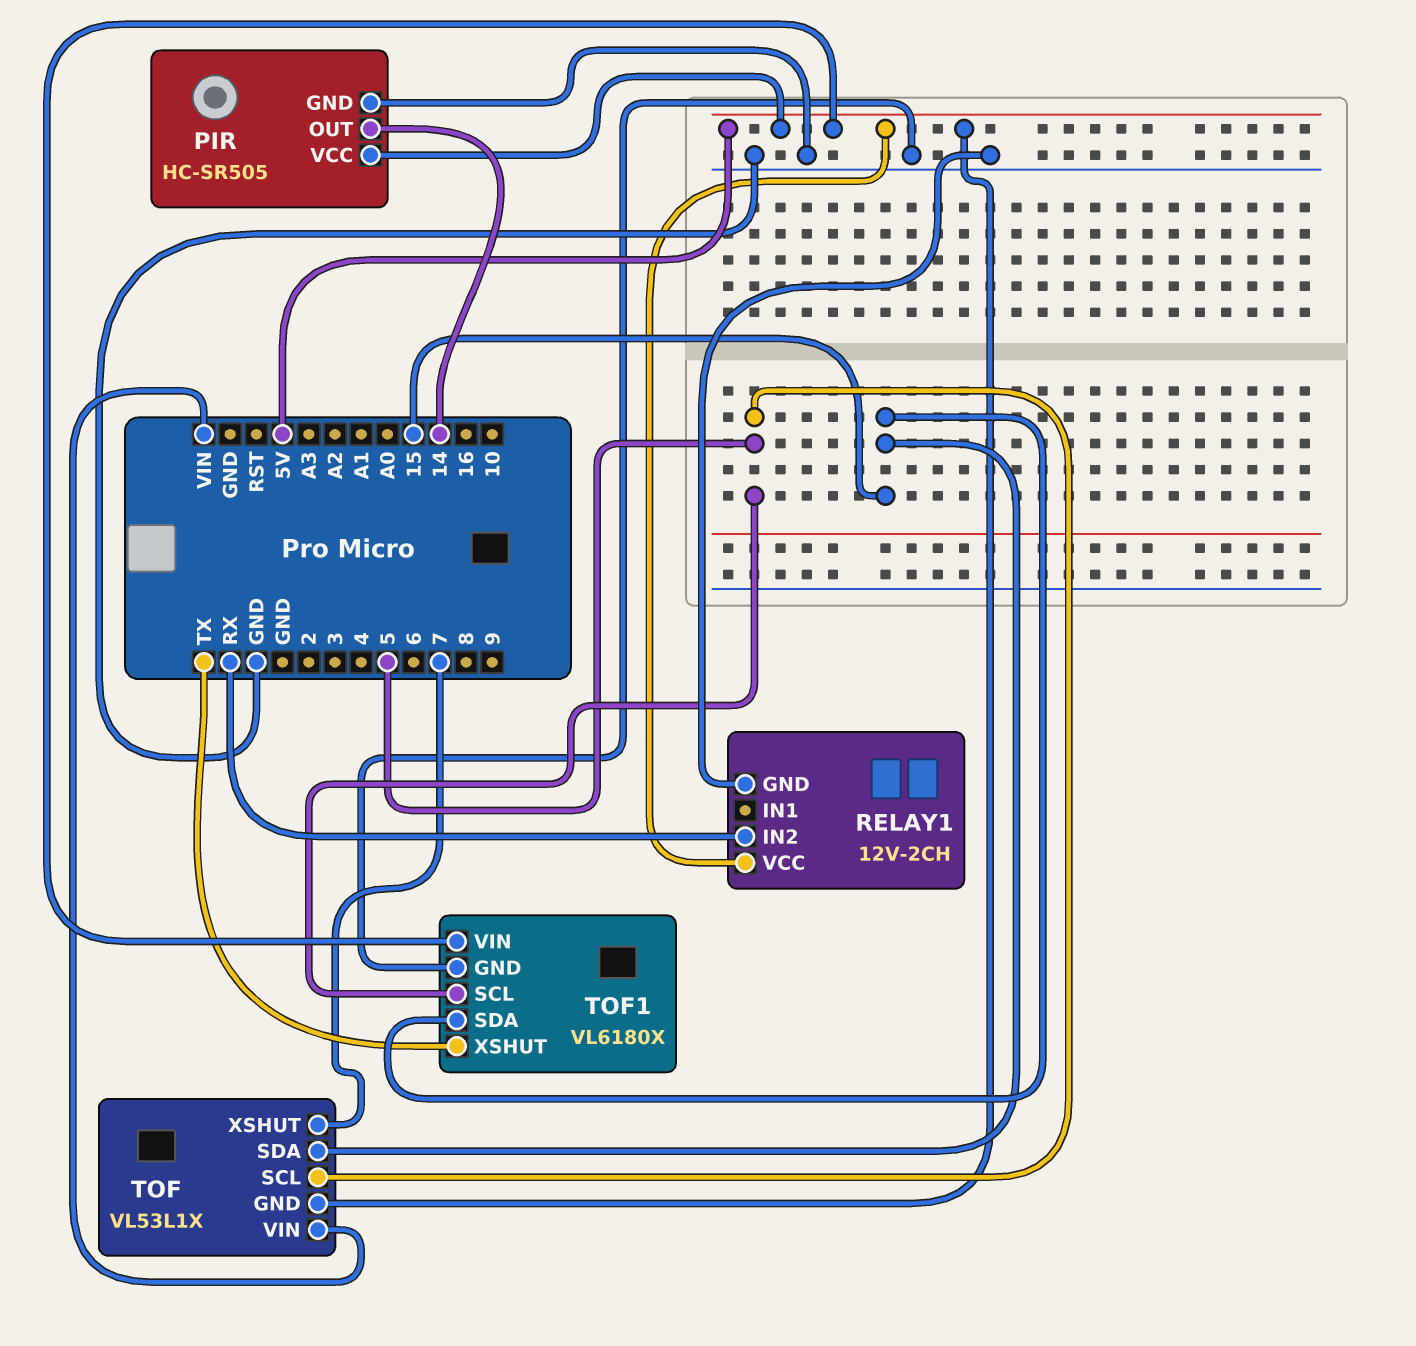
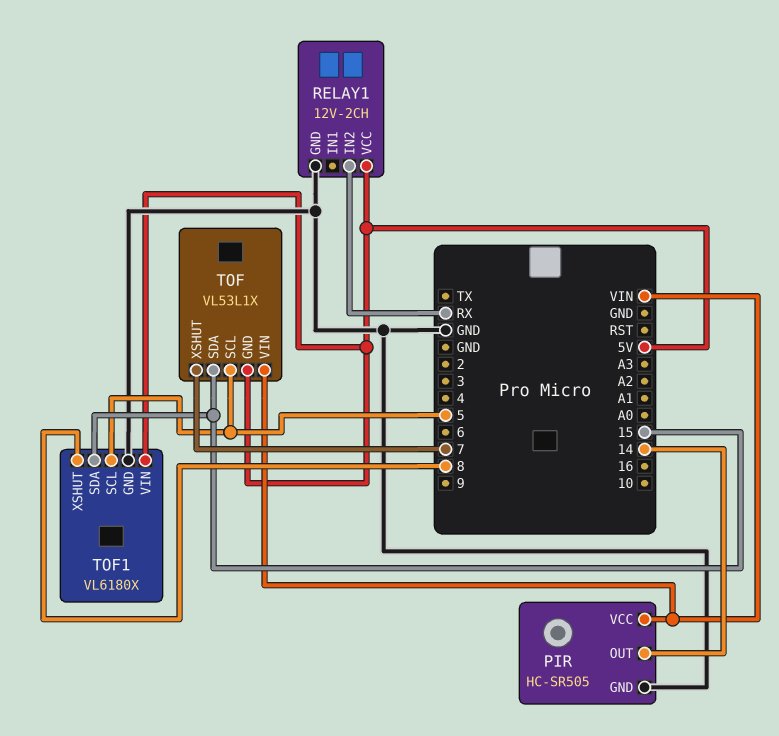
PIR pin VCC: 5V -> VIN
TOF1 pin XSHUT: TX -> 8

